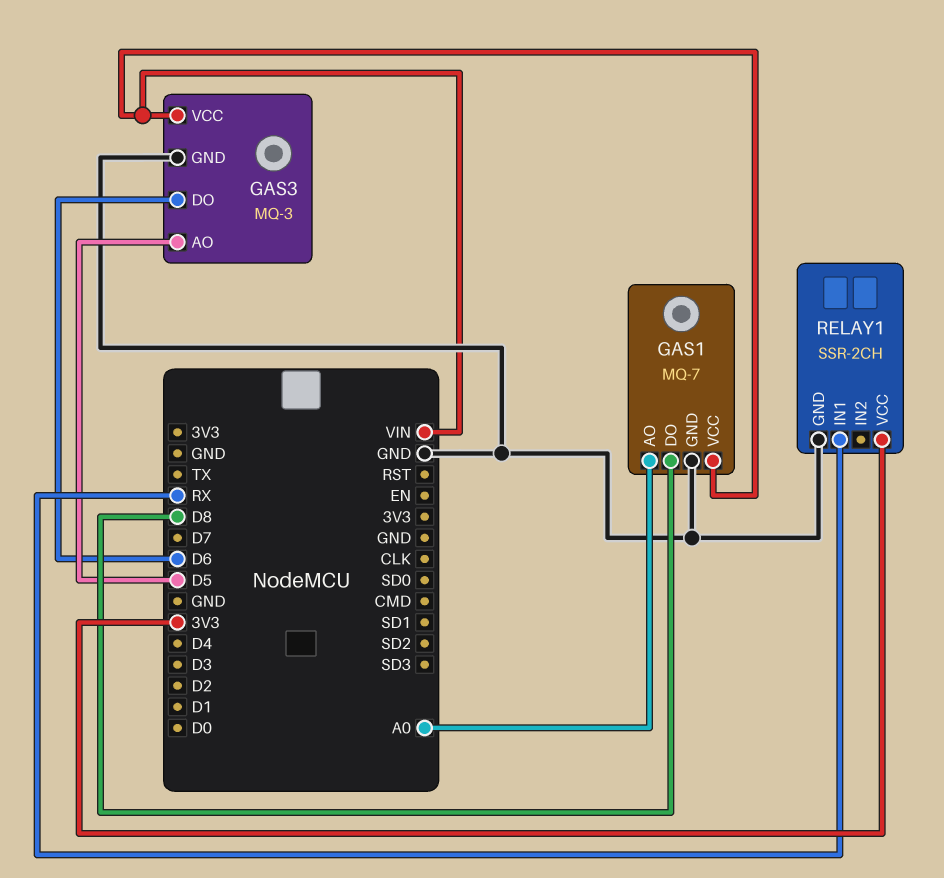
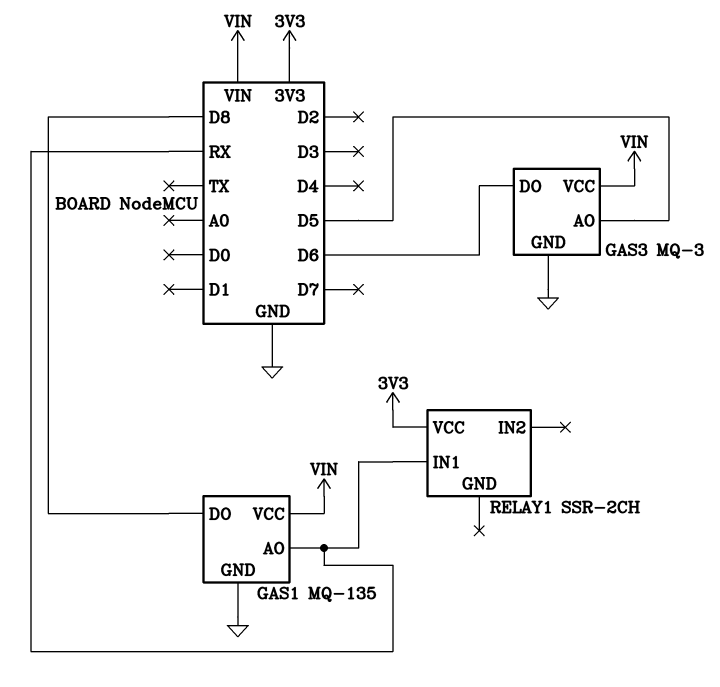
GAS1: MQ-7 -> MQ-135
GAS1 pin AO: A0 -> RX
RELAY1 pin GND: GND -> none

